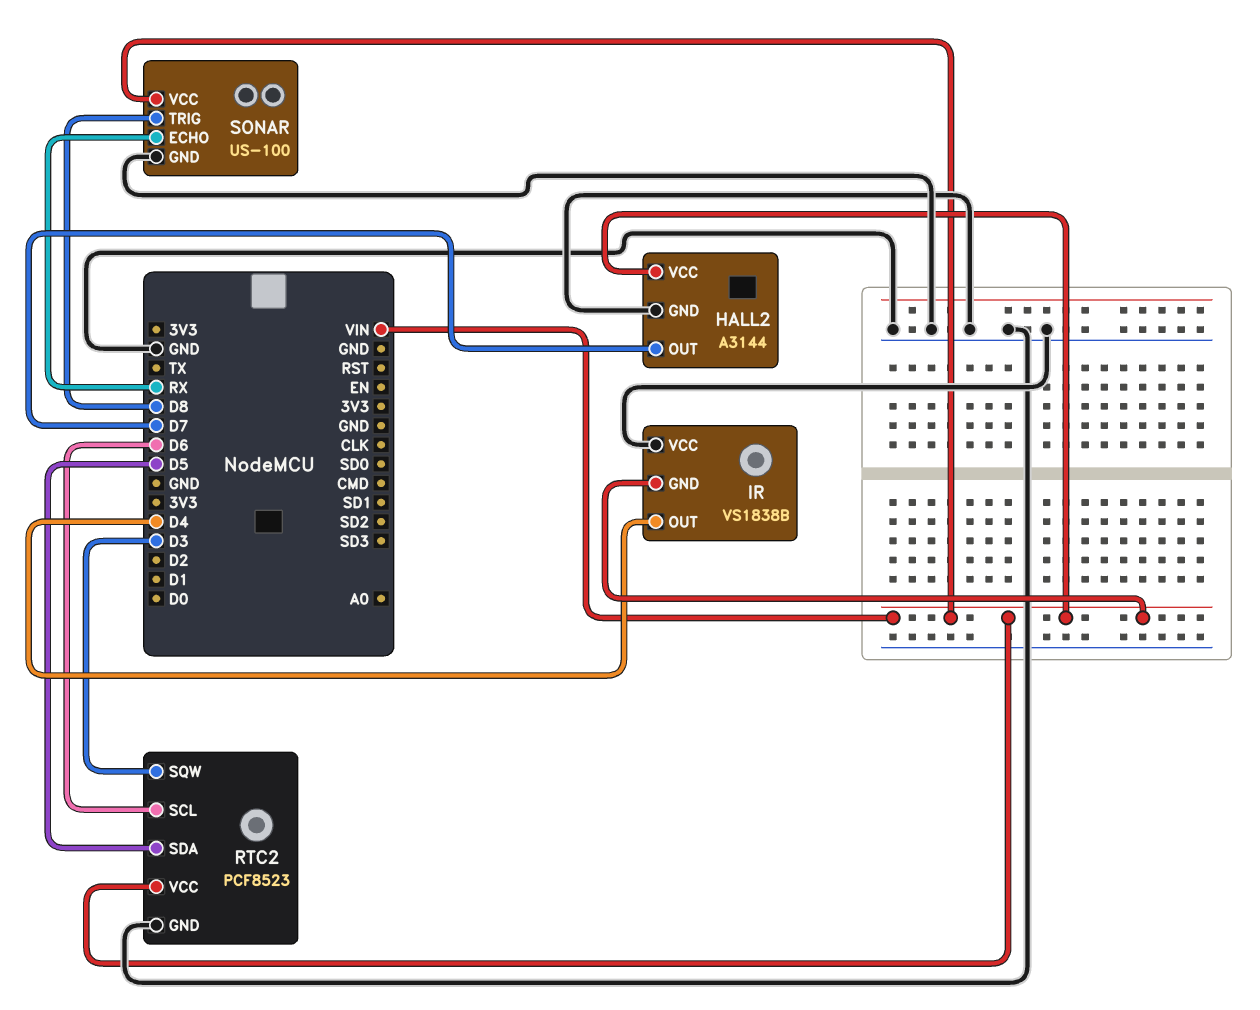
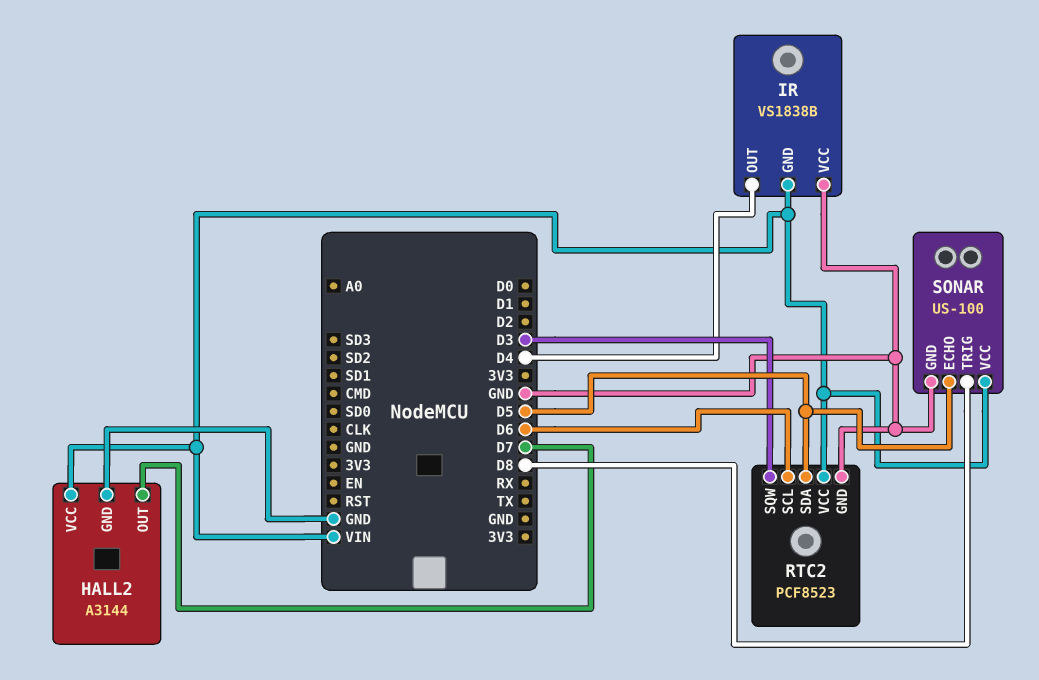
SONAR pin ECHO: RX -> D5

